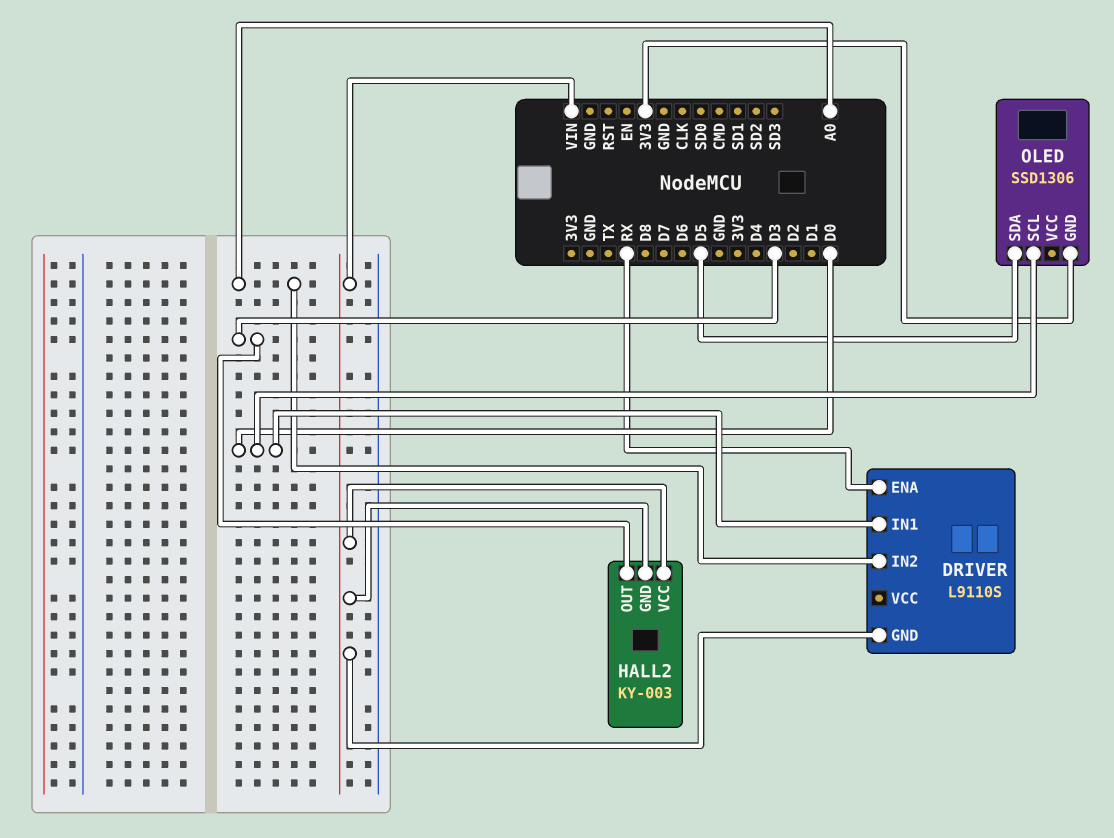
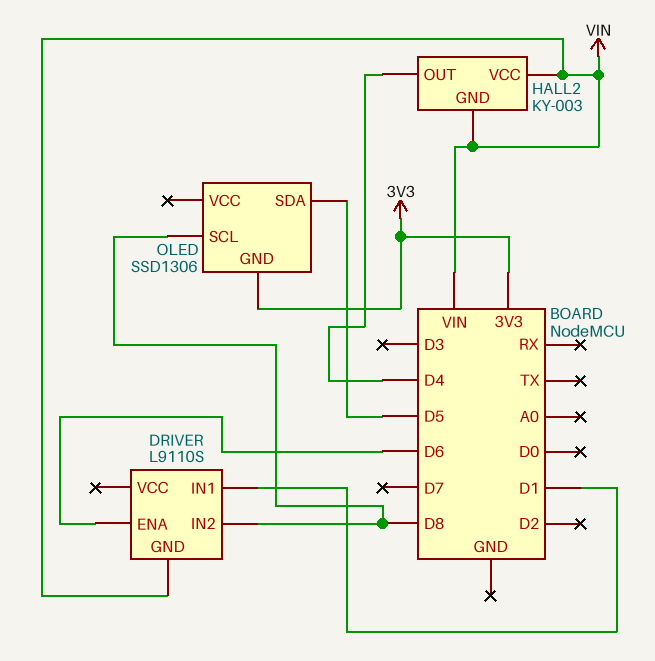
DRIVER pin ENA: RX -> D6
DRIVER pin IN1: D0 -> D1
DRIVER pin IN2: A0 -> D8
HALL2 pin OUT: D3 -> D4
OLED pin SCL: D0 -> D8

